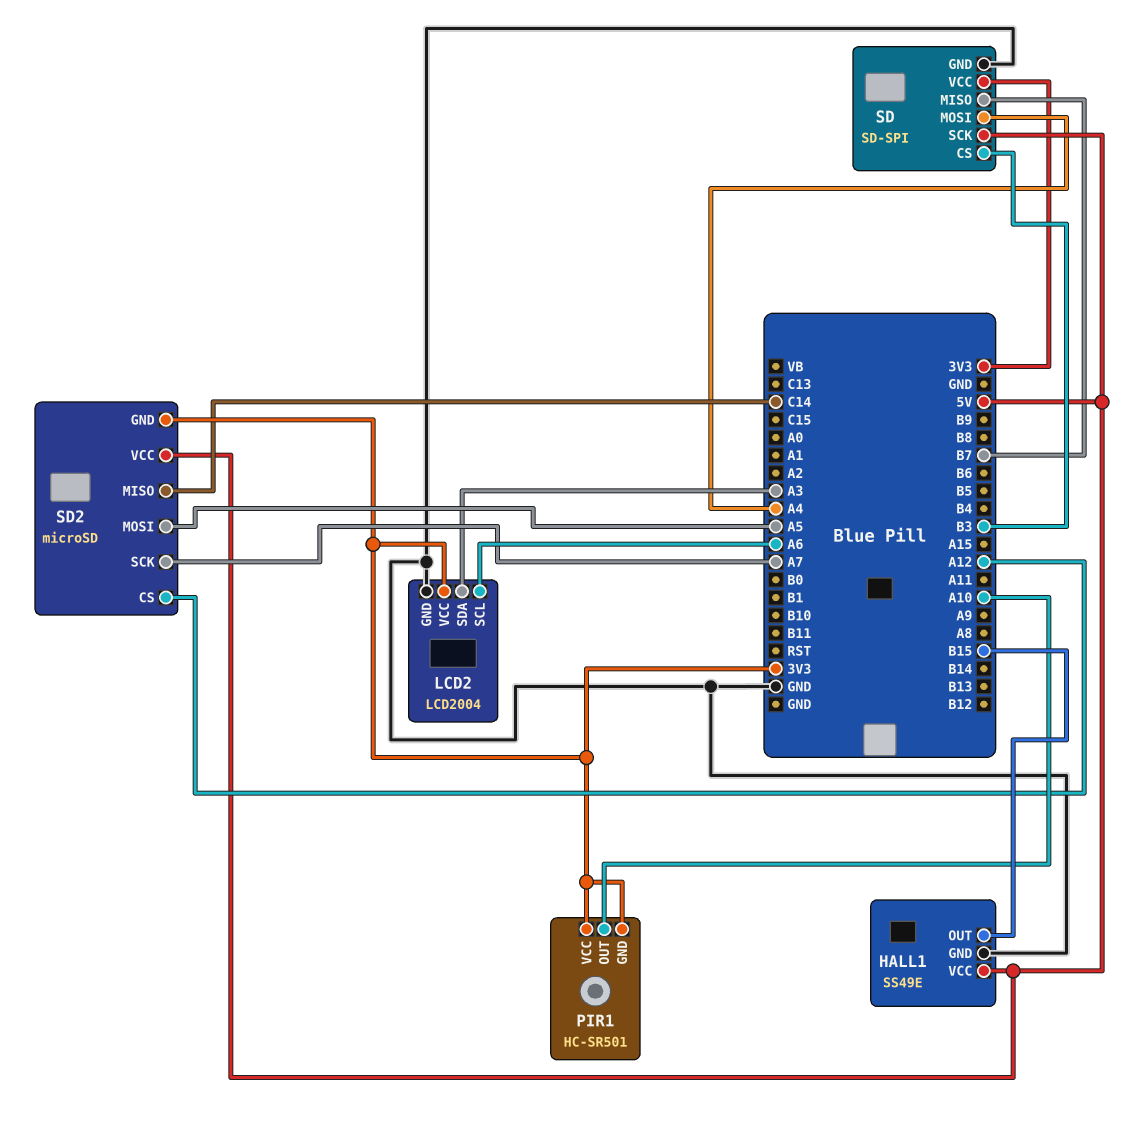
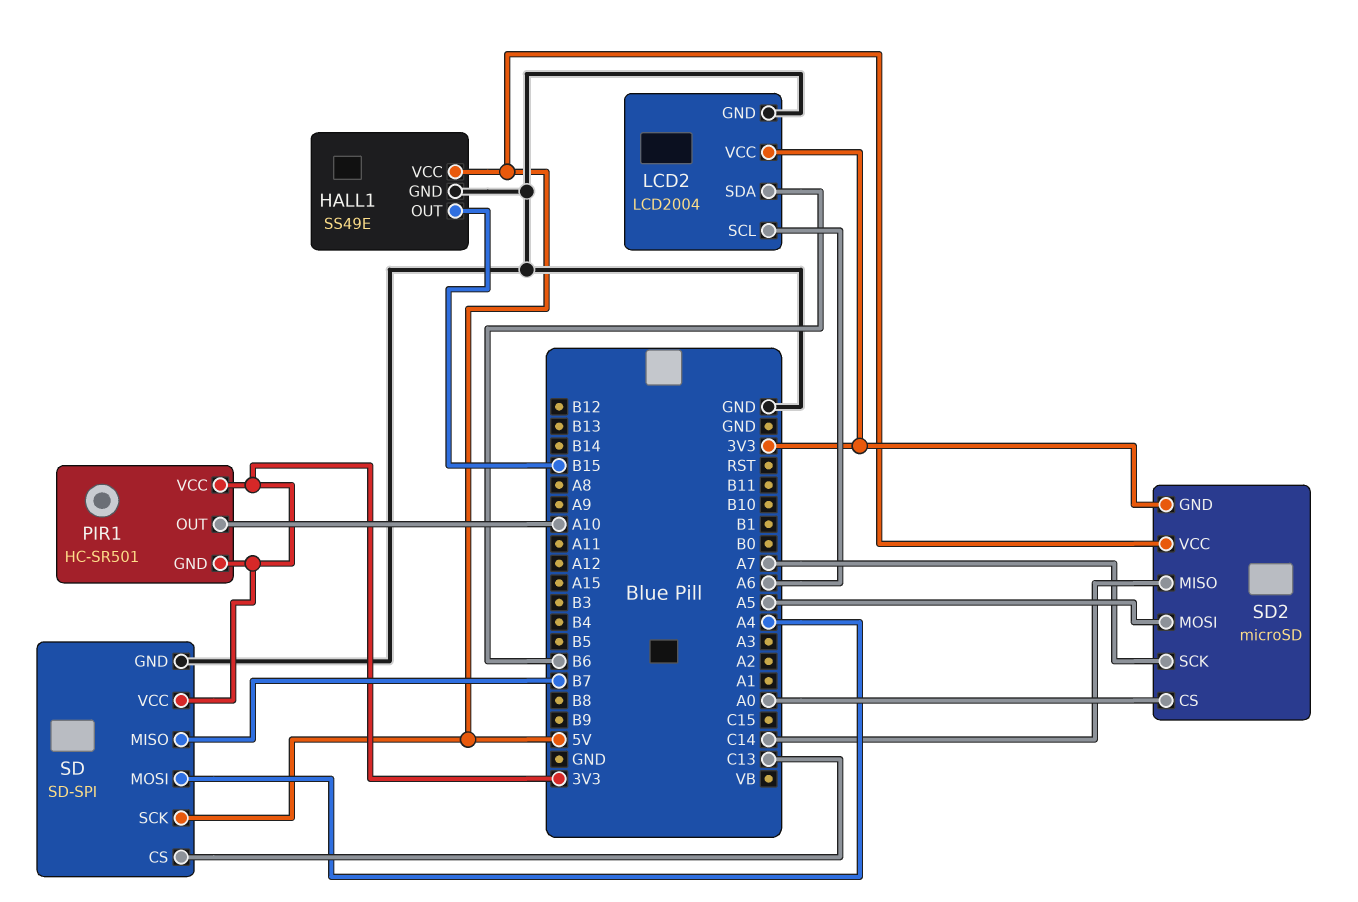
LCD2 pin SDA: A3 -> B6
SD pin CS: B3 -> C13
SD2 pin CS: A12 -> A0

